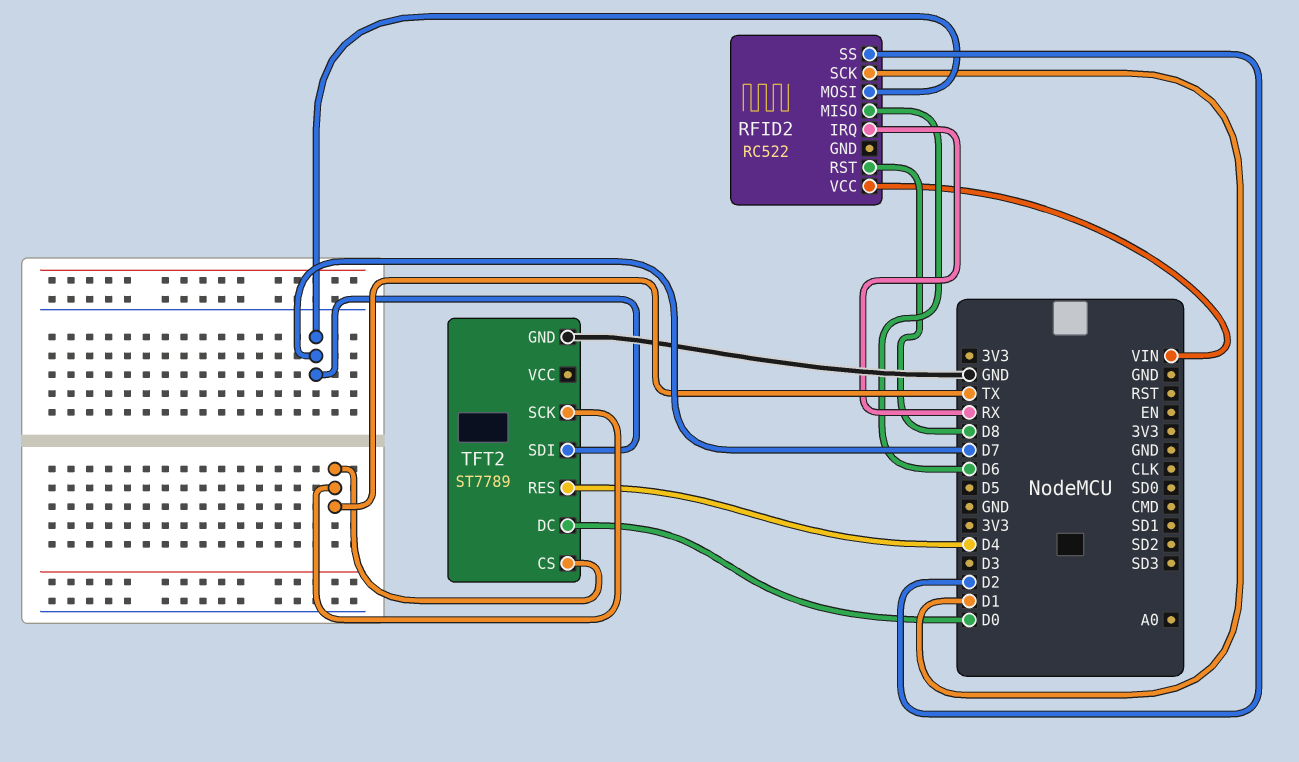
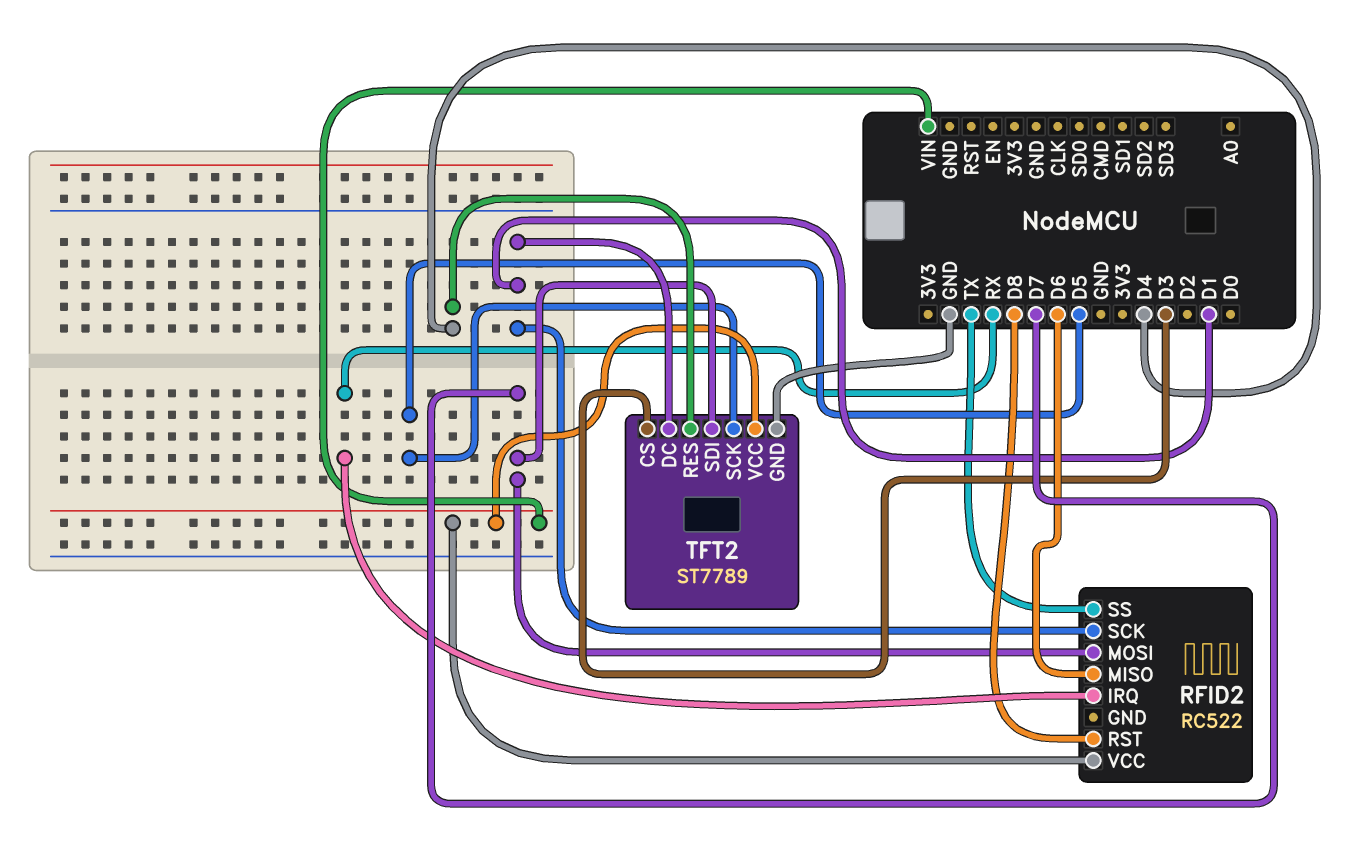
RFID2 pin SS: D2 -> TX
TFT2 pin CS: TX -> D3
TFT2 pin DC: D0 -> D1
TFT2 pin SCK: TX -> D5
TFT2 pin VCC: none -> VIN

